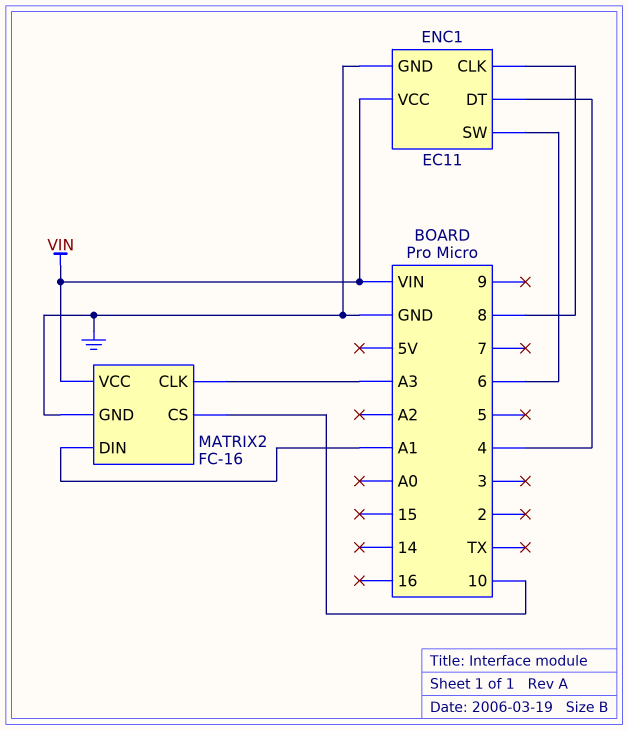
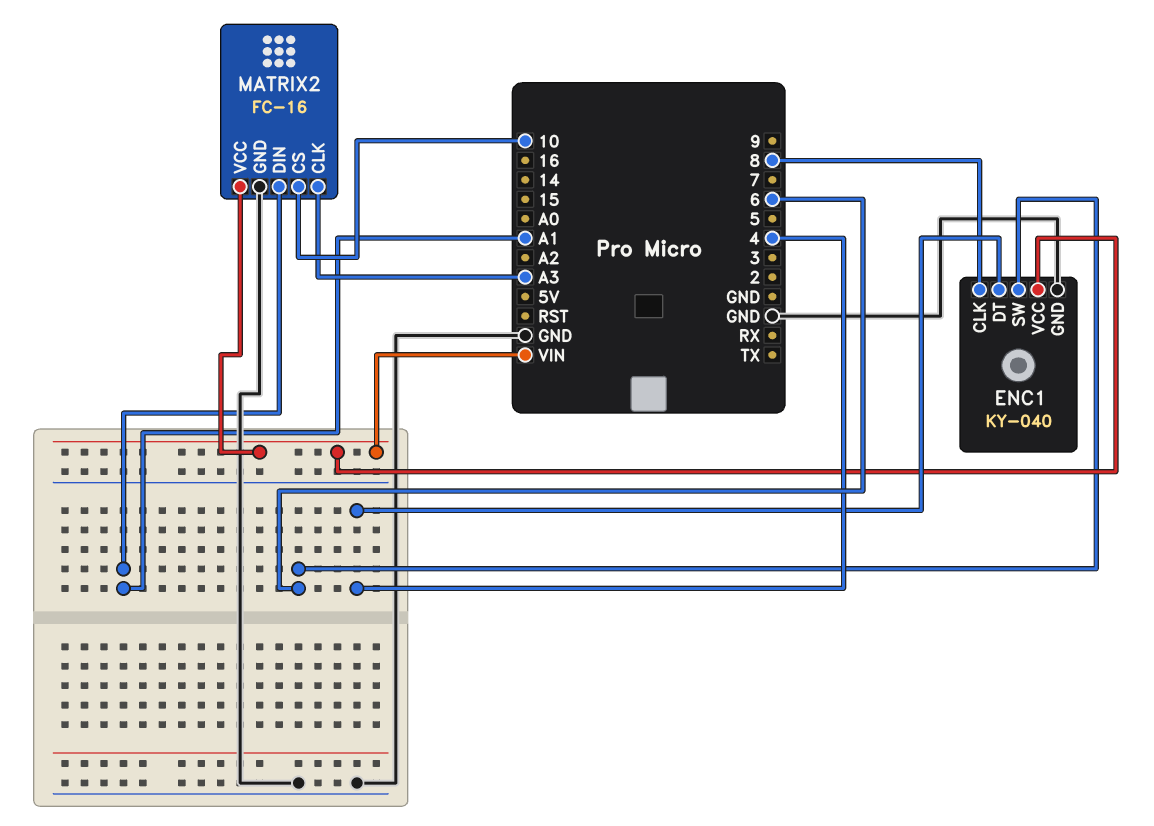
ENC1: EC11 -> KY-040

